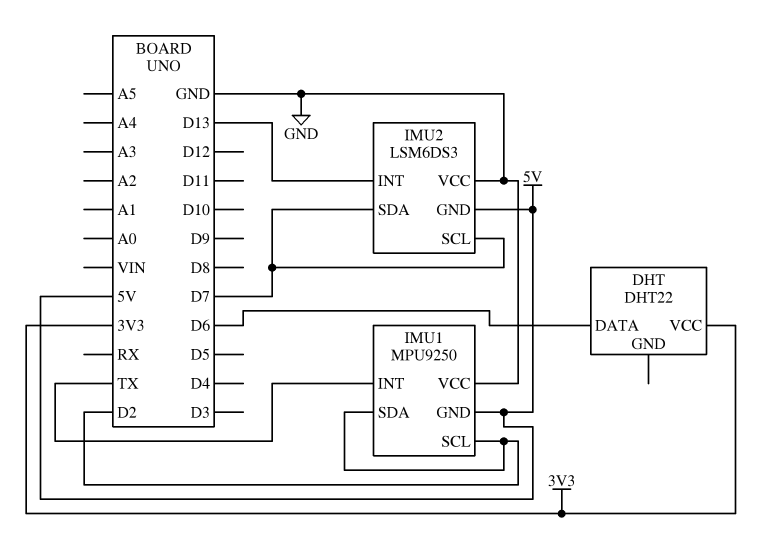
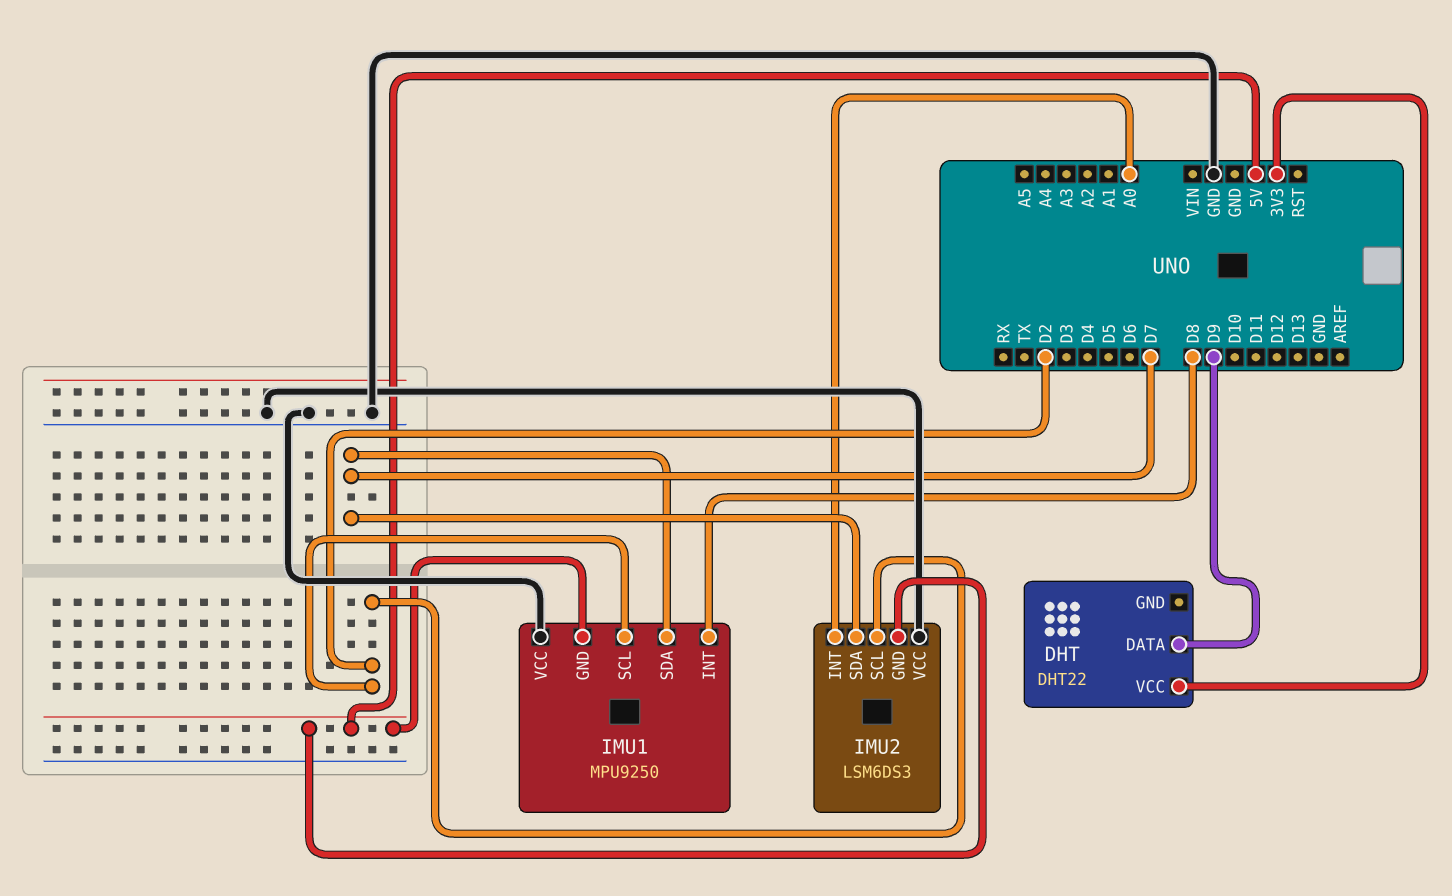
DHT pin DATA: D6 -> D9
IMU1 pin INT: TX -> D8
IMU1 pin SDA: D2 -> D7
IMU2 pin INT: D13 -> A0
IMU2 pin SCL: D7 -> D2

